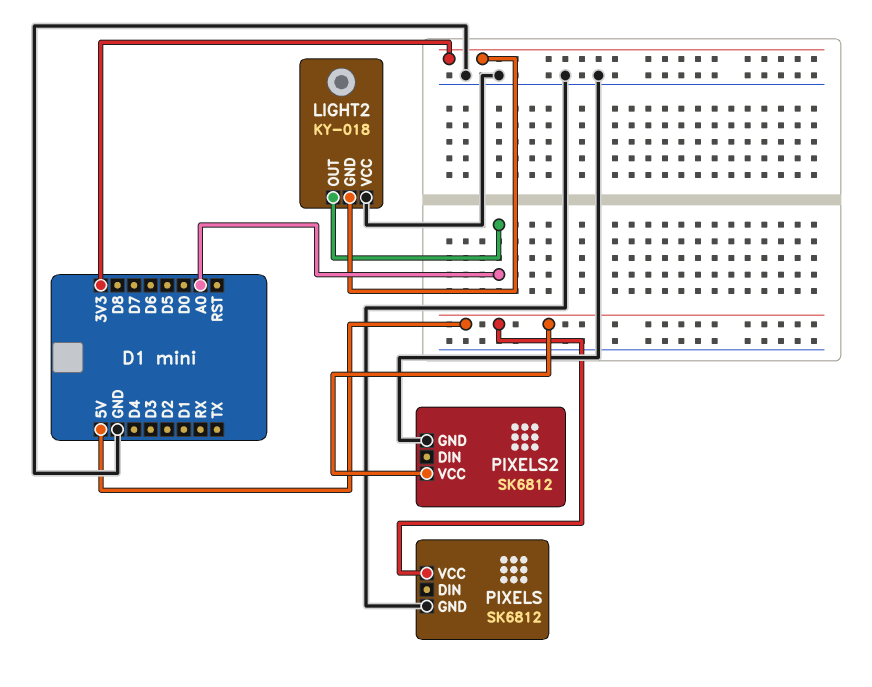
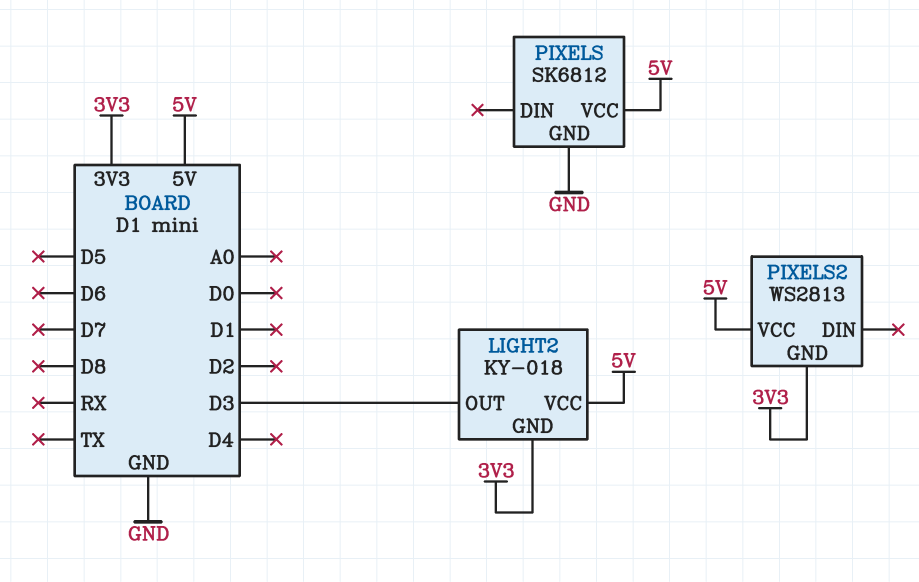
LIGHT2 pin OUT: A0 -> D3
LIGHT2 pin VCC: GND -> 5V
PIXELS2: SK6812 -> WS2813
PIXELS2 pin GND: GND -> 3V3

